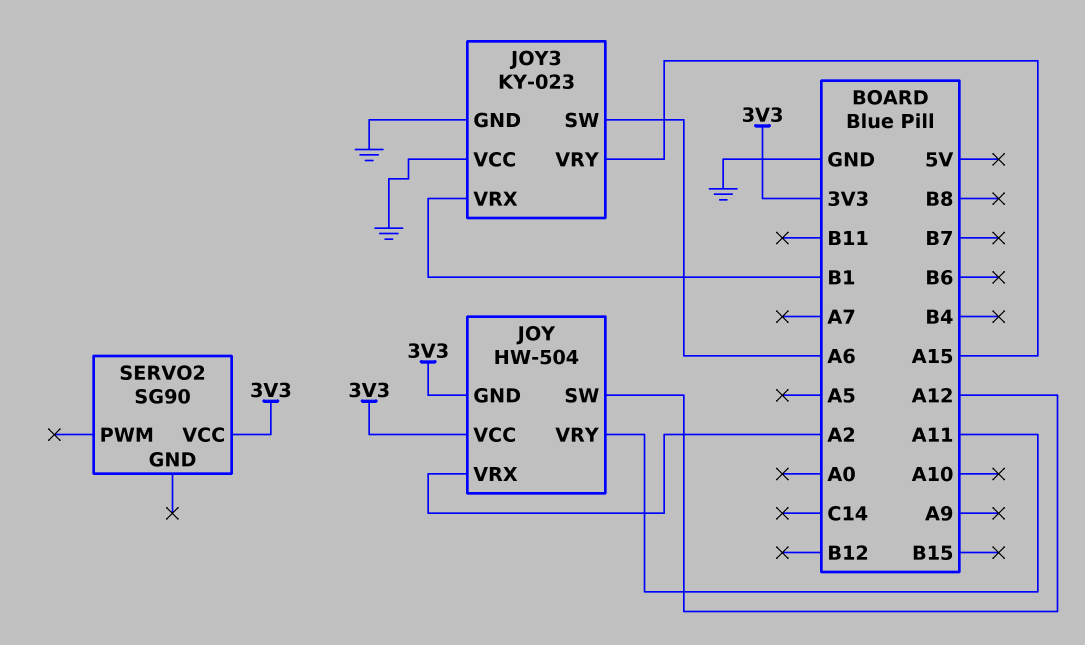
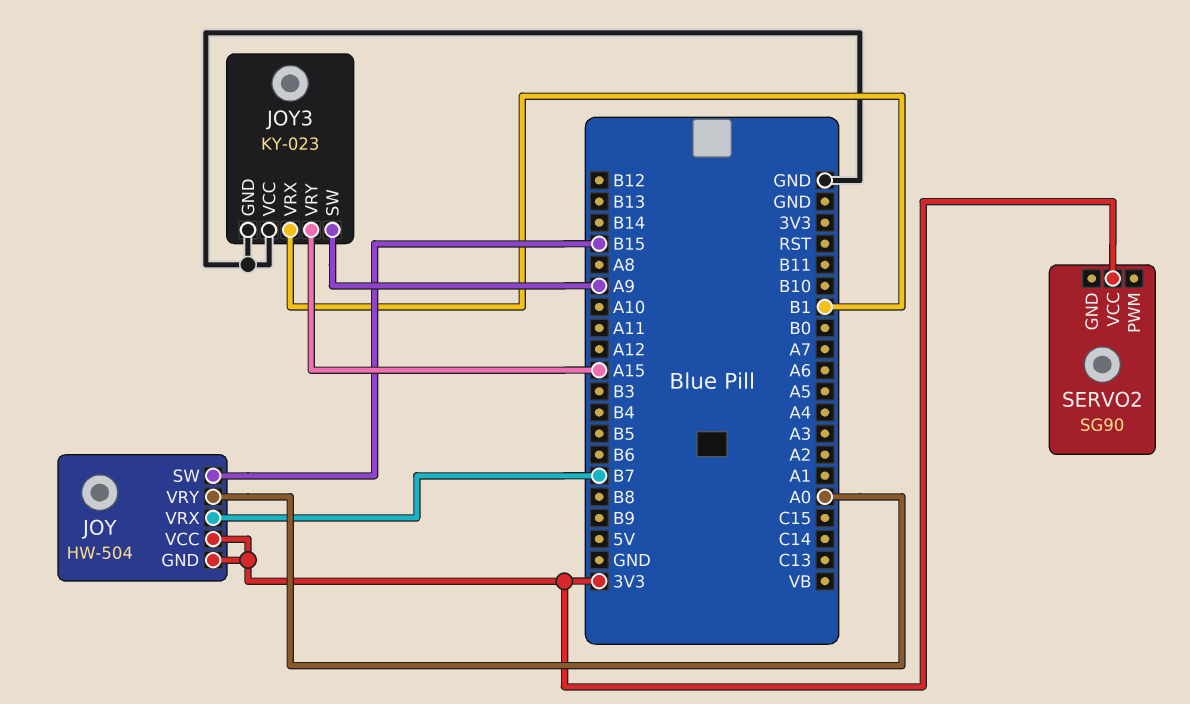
JOY pin SW: A12 -> B15
JOY pin VRX: A2 -> B7
JOY pin VRY: A11 -> A0
JOY3 pin SW: A6 -> A9

